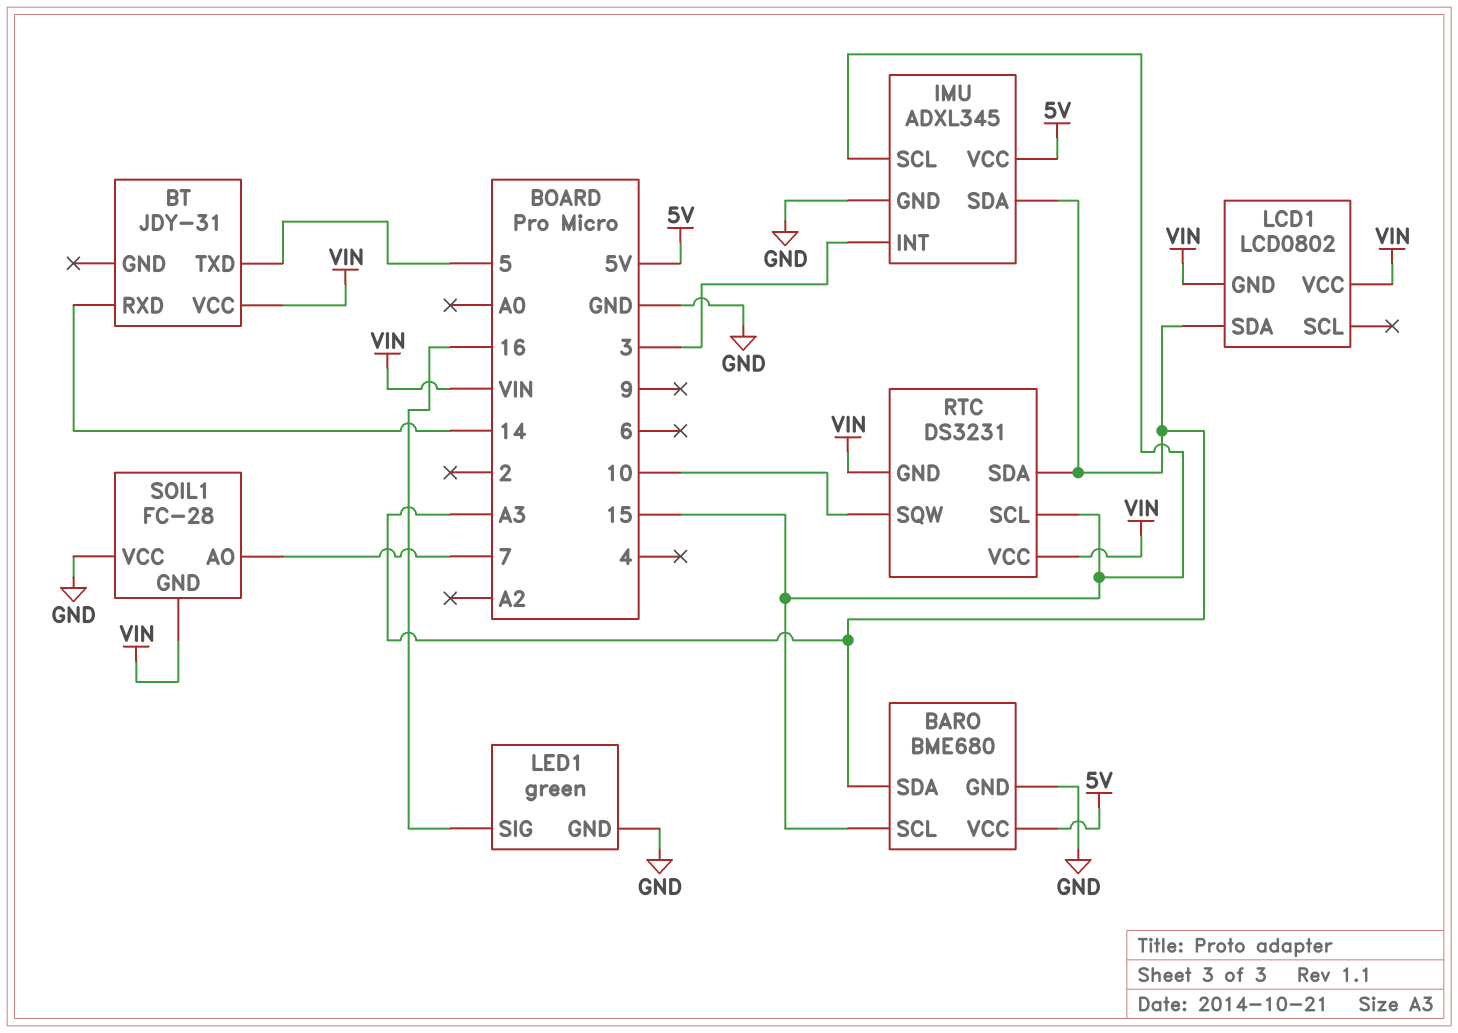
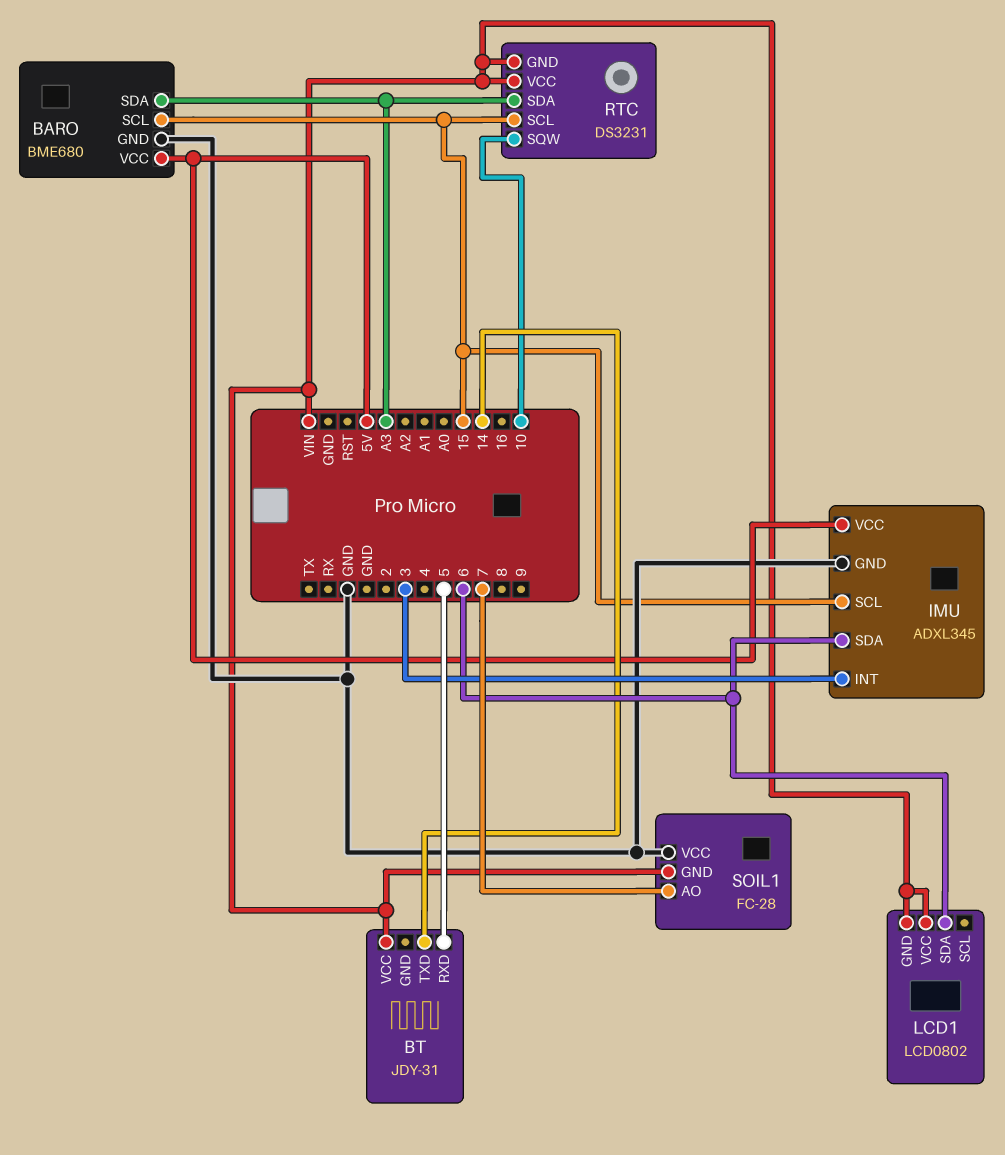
BT pin RXD: 14 -> 5
BT pin TXD: 5 -> 14
IMU pin SDA: A3 -> 6
LCD1 pin SDA: A3 -> 6
LED1: green -> none
LED1 pin GND: GND -> none
LED1 pin SIG: 16 -> none

